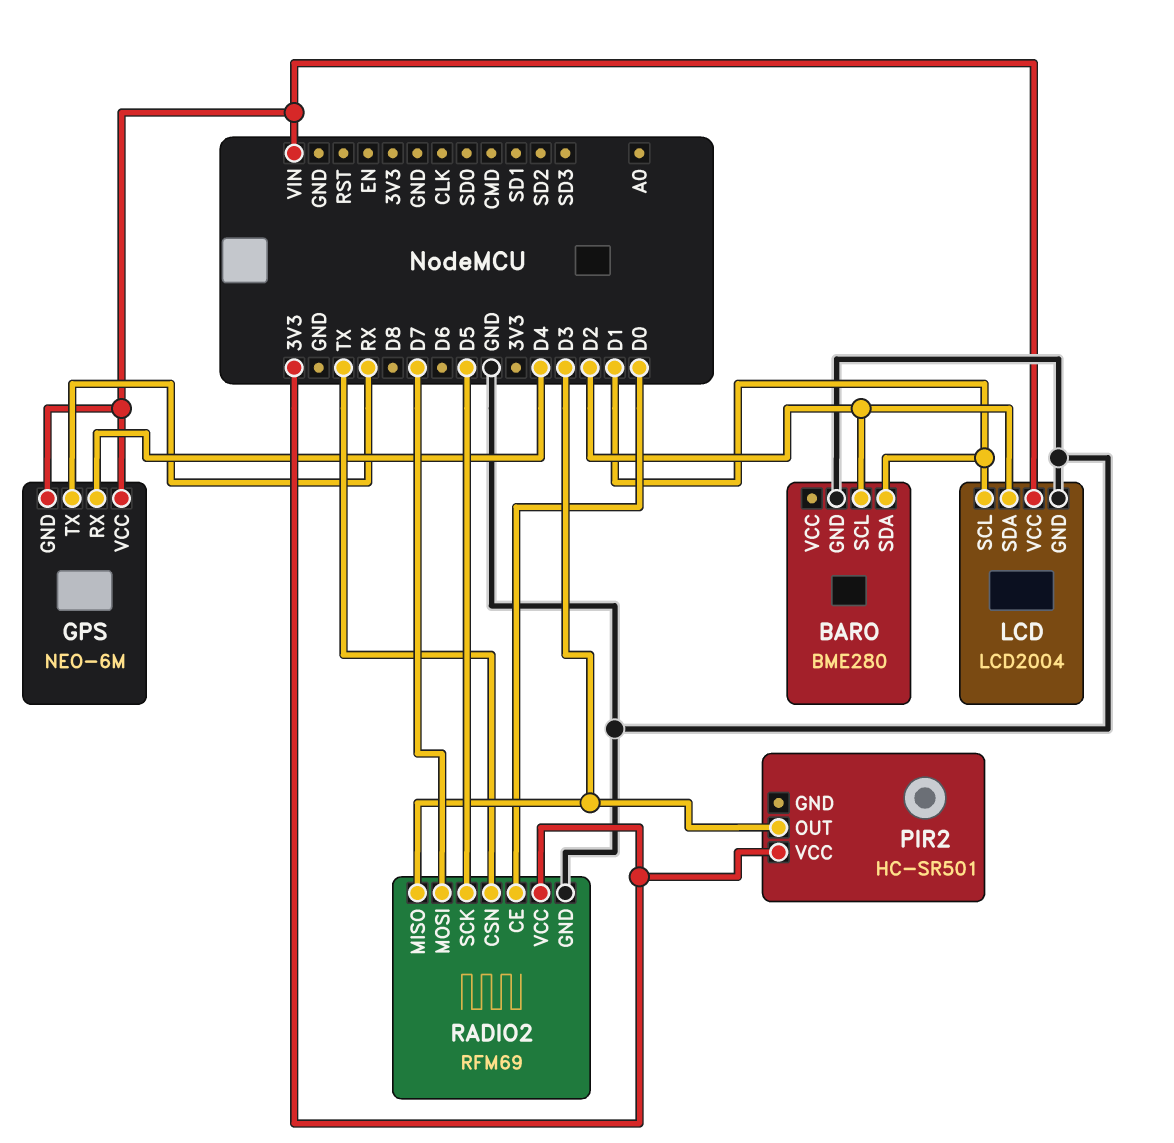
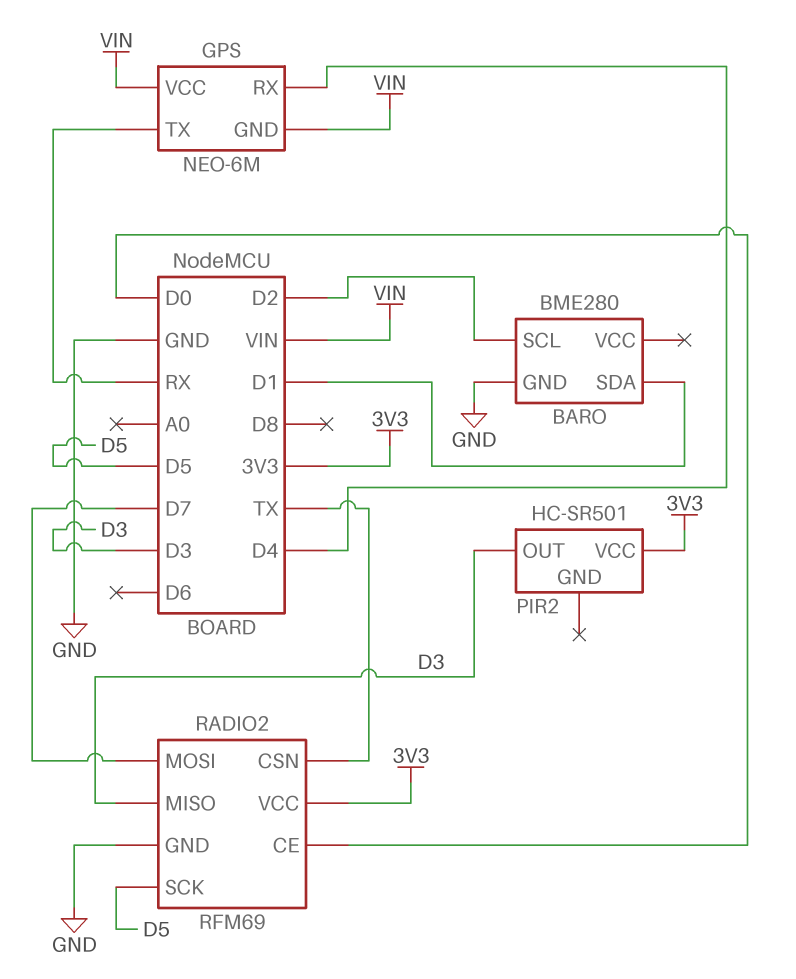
LCD: LCD2004 -> none
LCD pin GND: GND -> none
LCD pin SCL: D1 -> none
LCD pin SDA: D2 -> none
LCD pin VCC: VIN -> none

